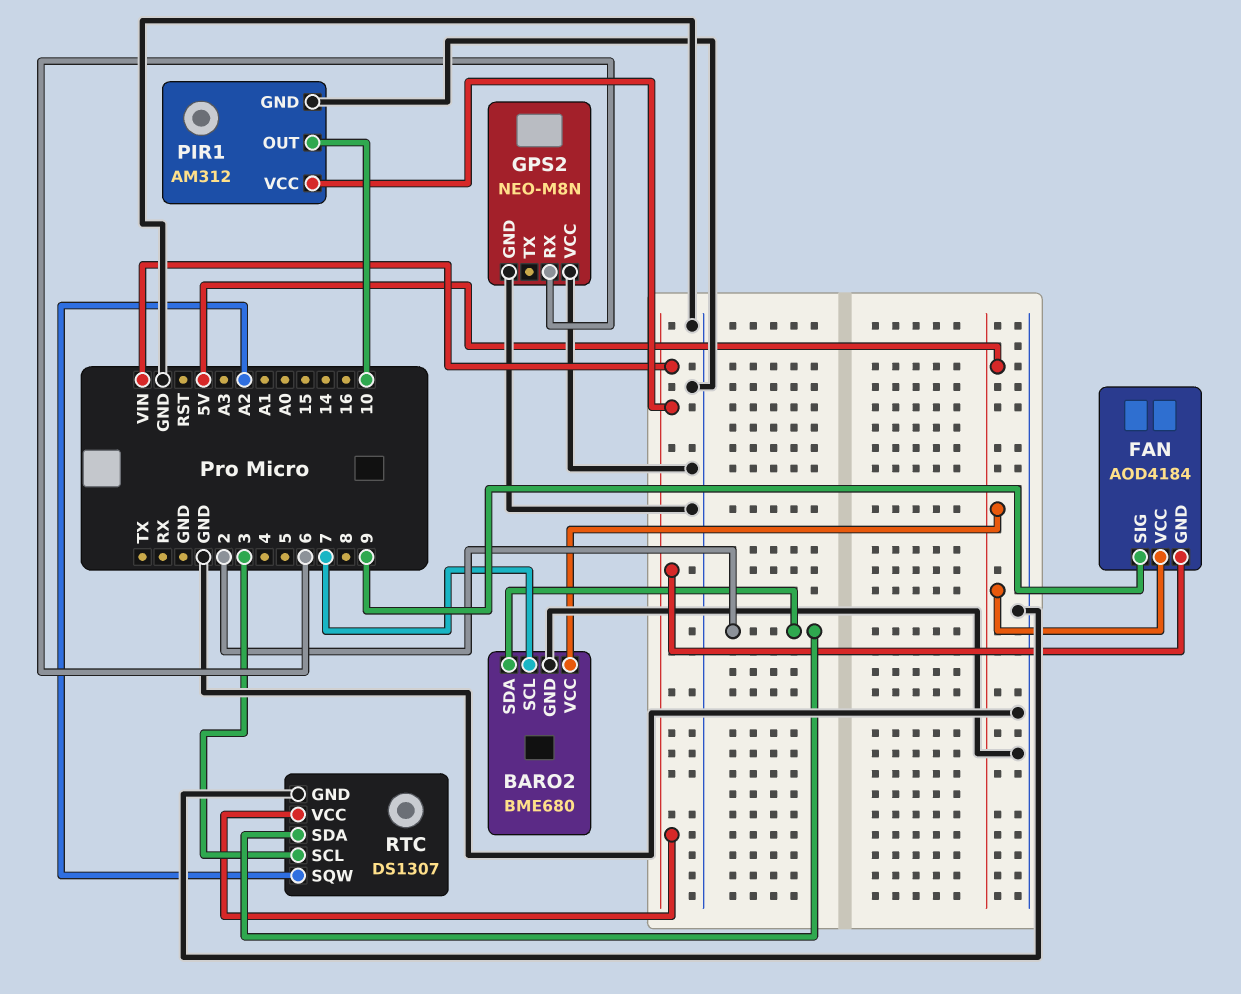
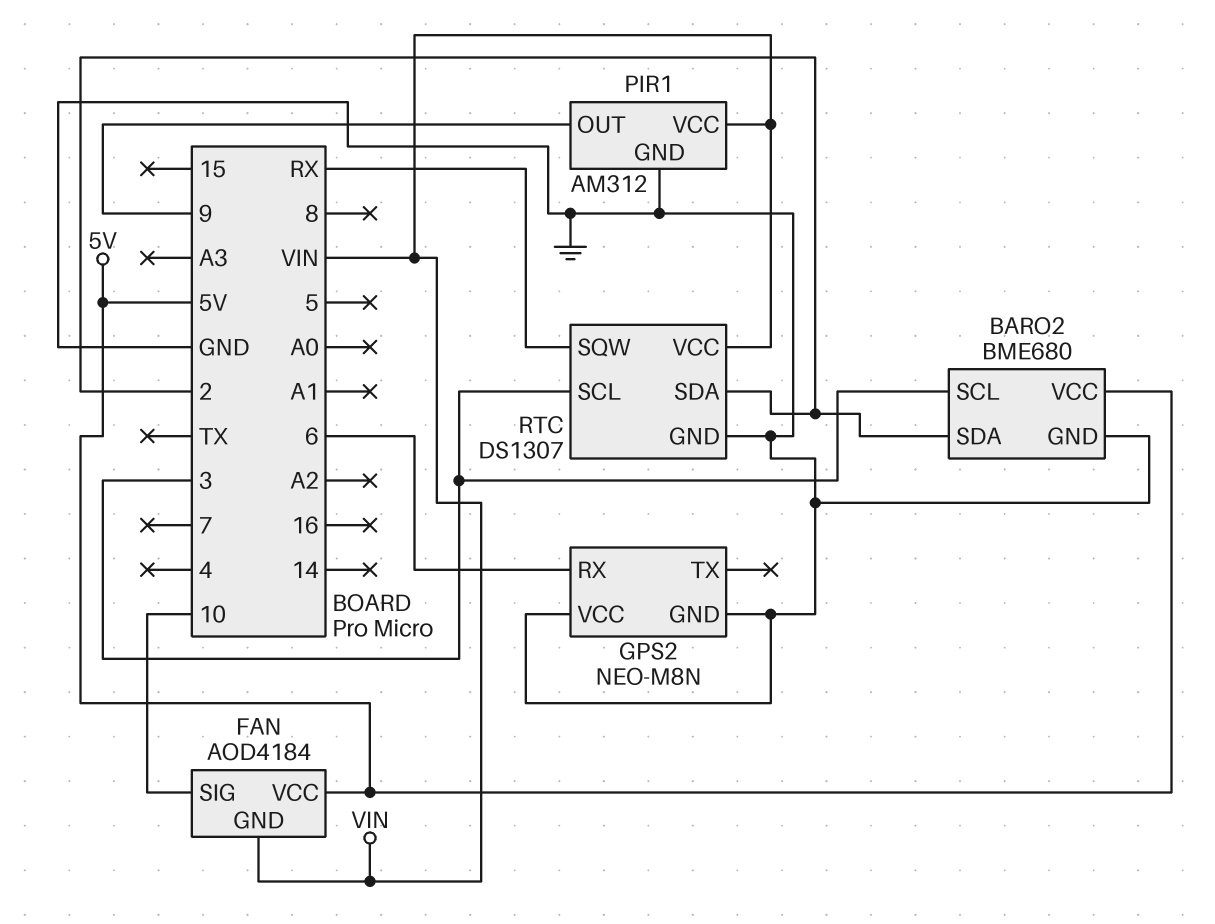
BARO2 pin SCL: 7 -> 3
FAN pin SIG: 9 -> 10
PIR1 pin OUT: 10 -> 9
RTC pin SQW: A2 -> RX

